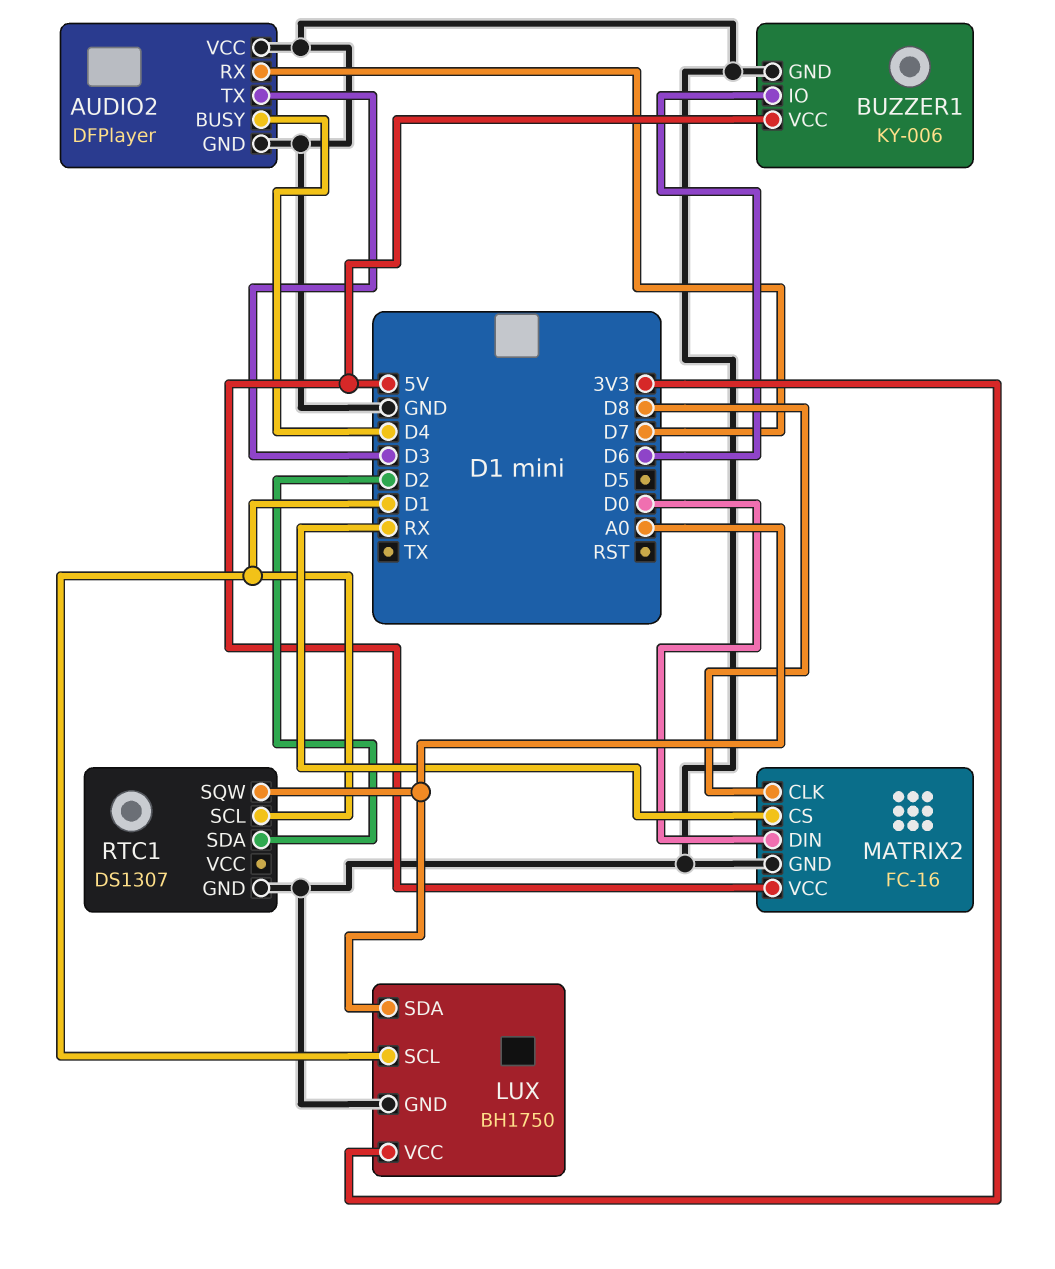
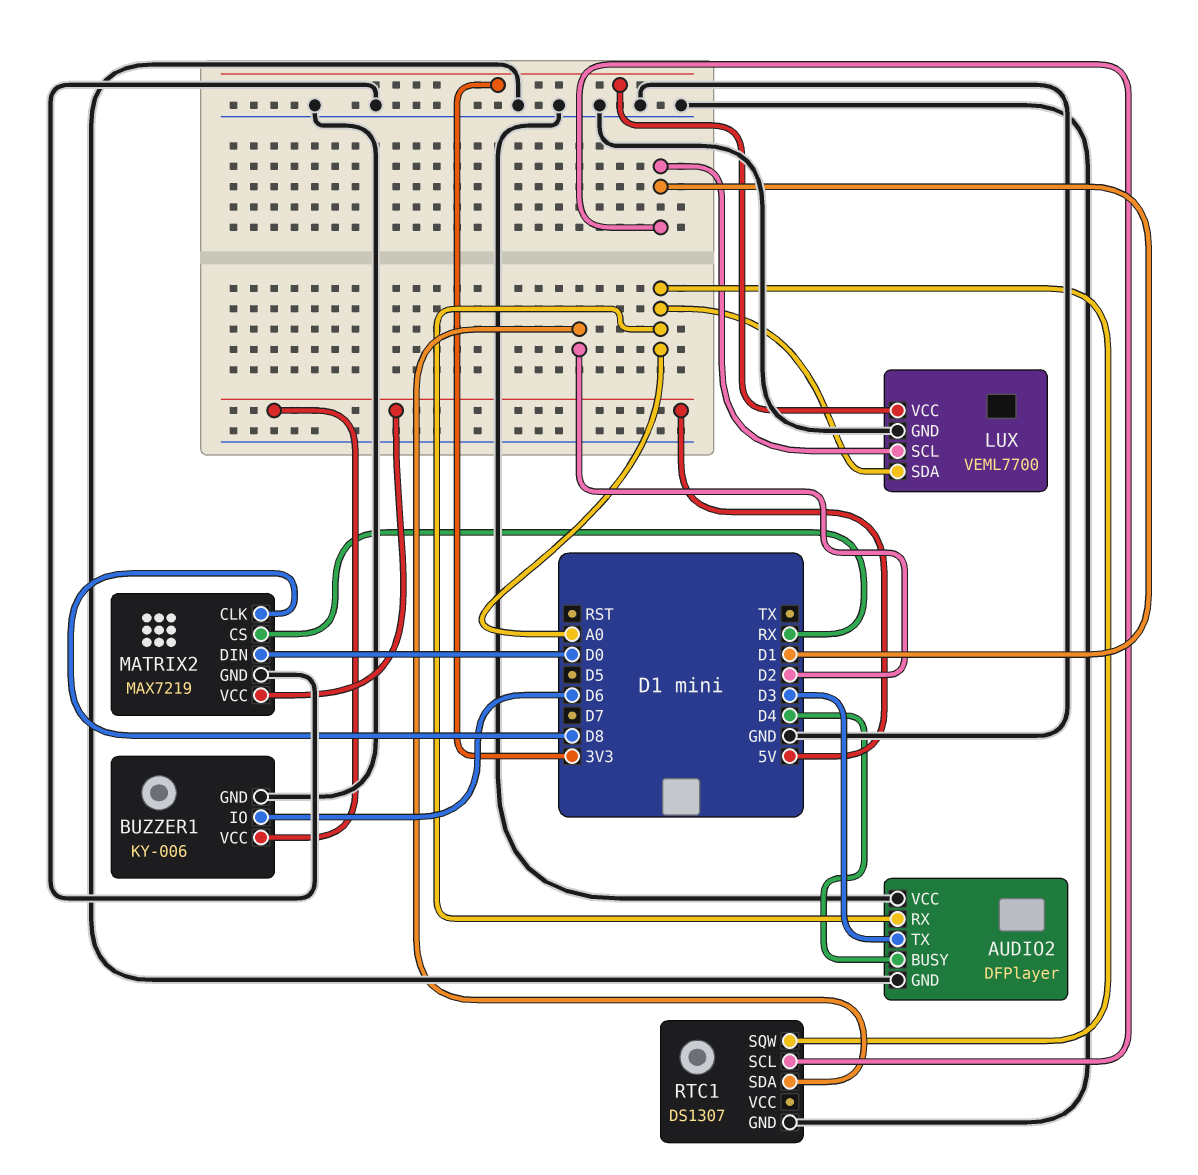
AUDIO2 pin RX: D7 -> A0
LUX: BH1750 -> VEML7700
MATRIX2: FC-16 -> MAX7219

